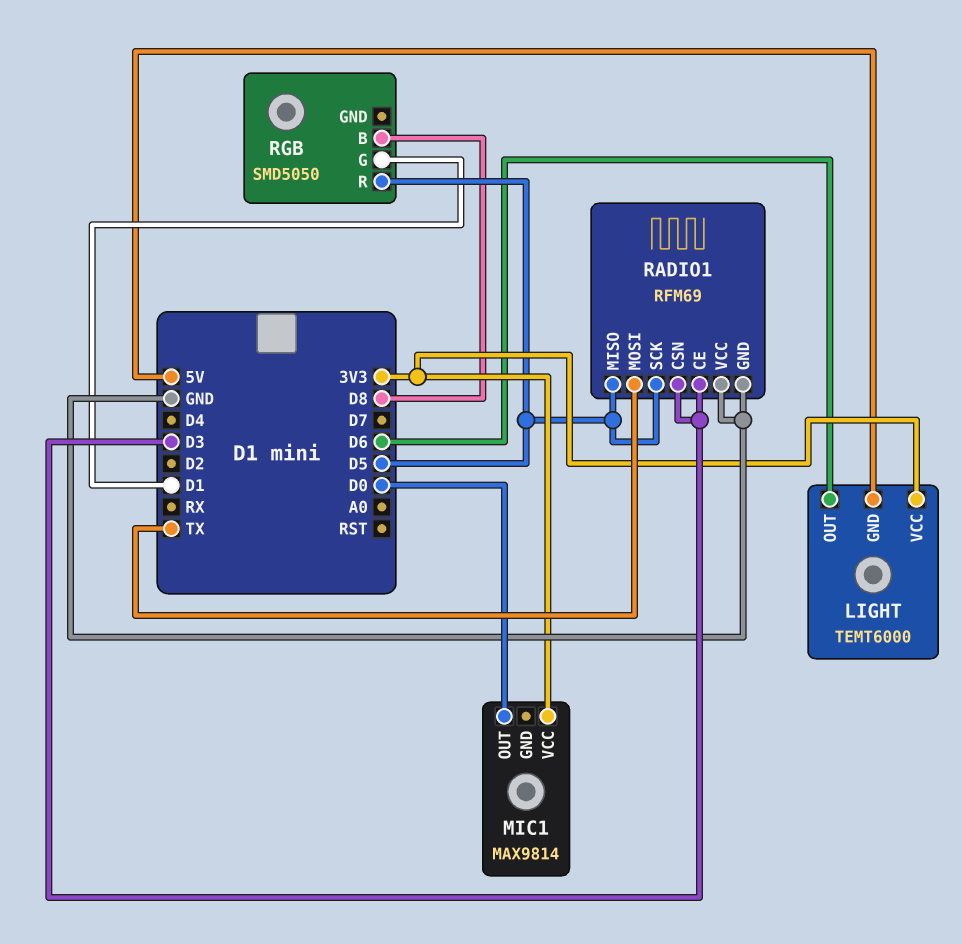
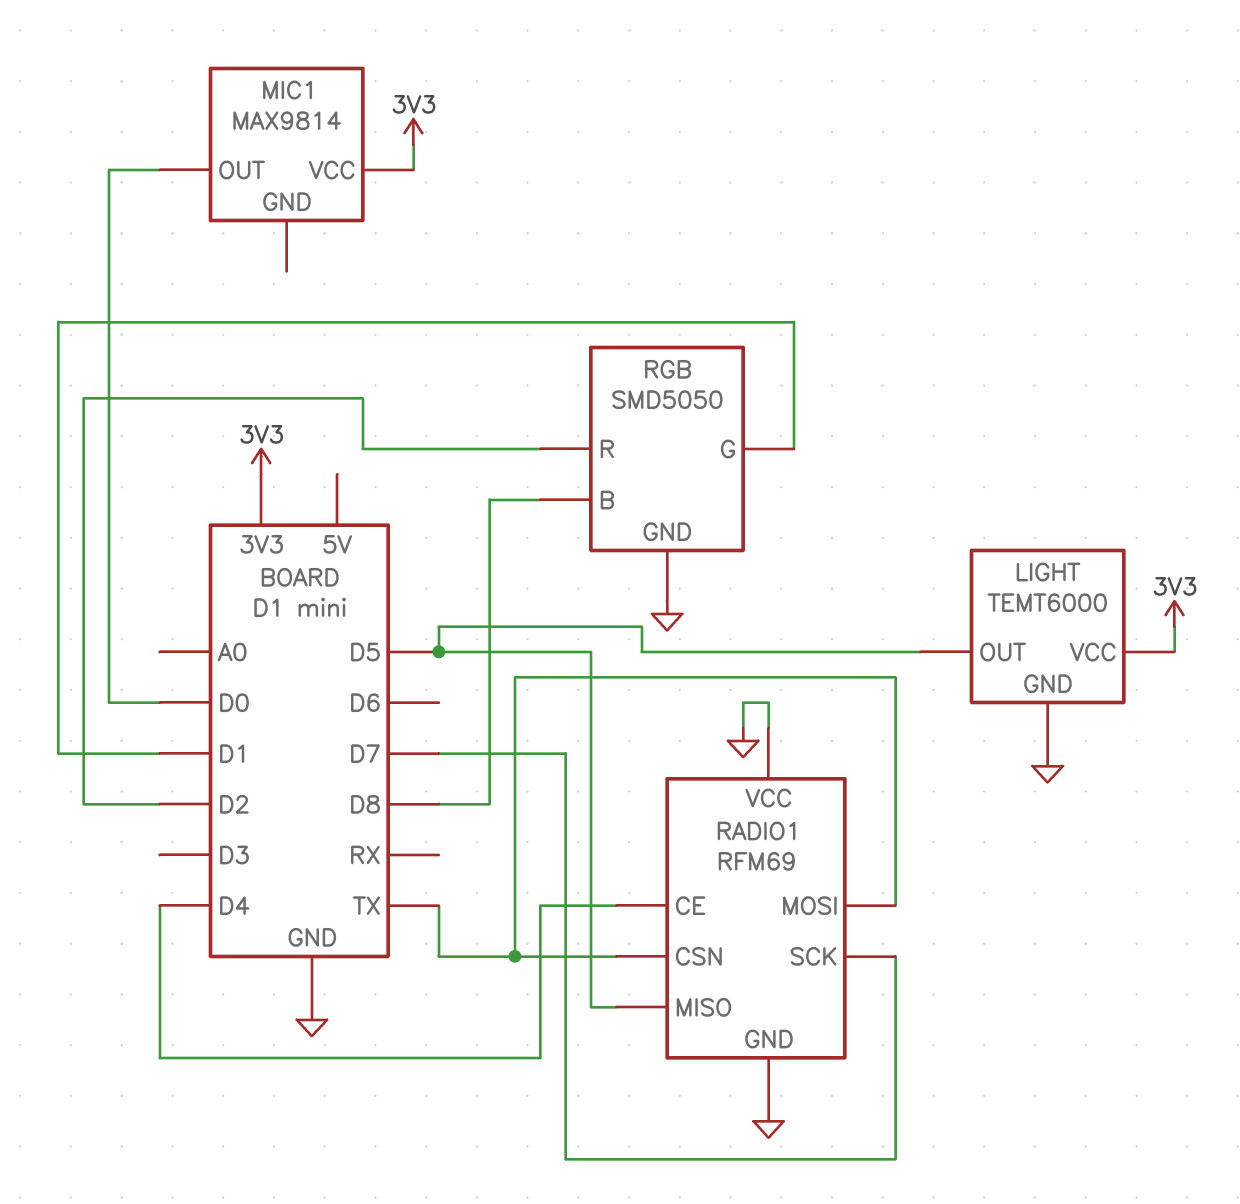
LIGHT pin GND: 5V -> GND
LIGHT pin OUT: D6 -> D5
RADIO1 pin CE: D3 -> D4
RADIO1 pin CSN: D3 -> TX
RADIO1 pin SCK: D5 -> D7
RGB pin GND: none -> GND
RGB pin R: D5 -> D2

